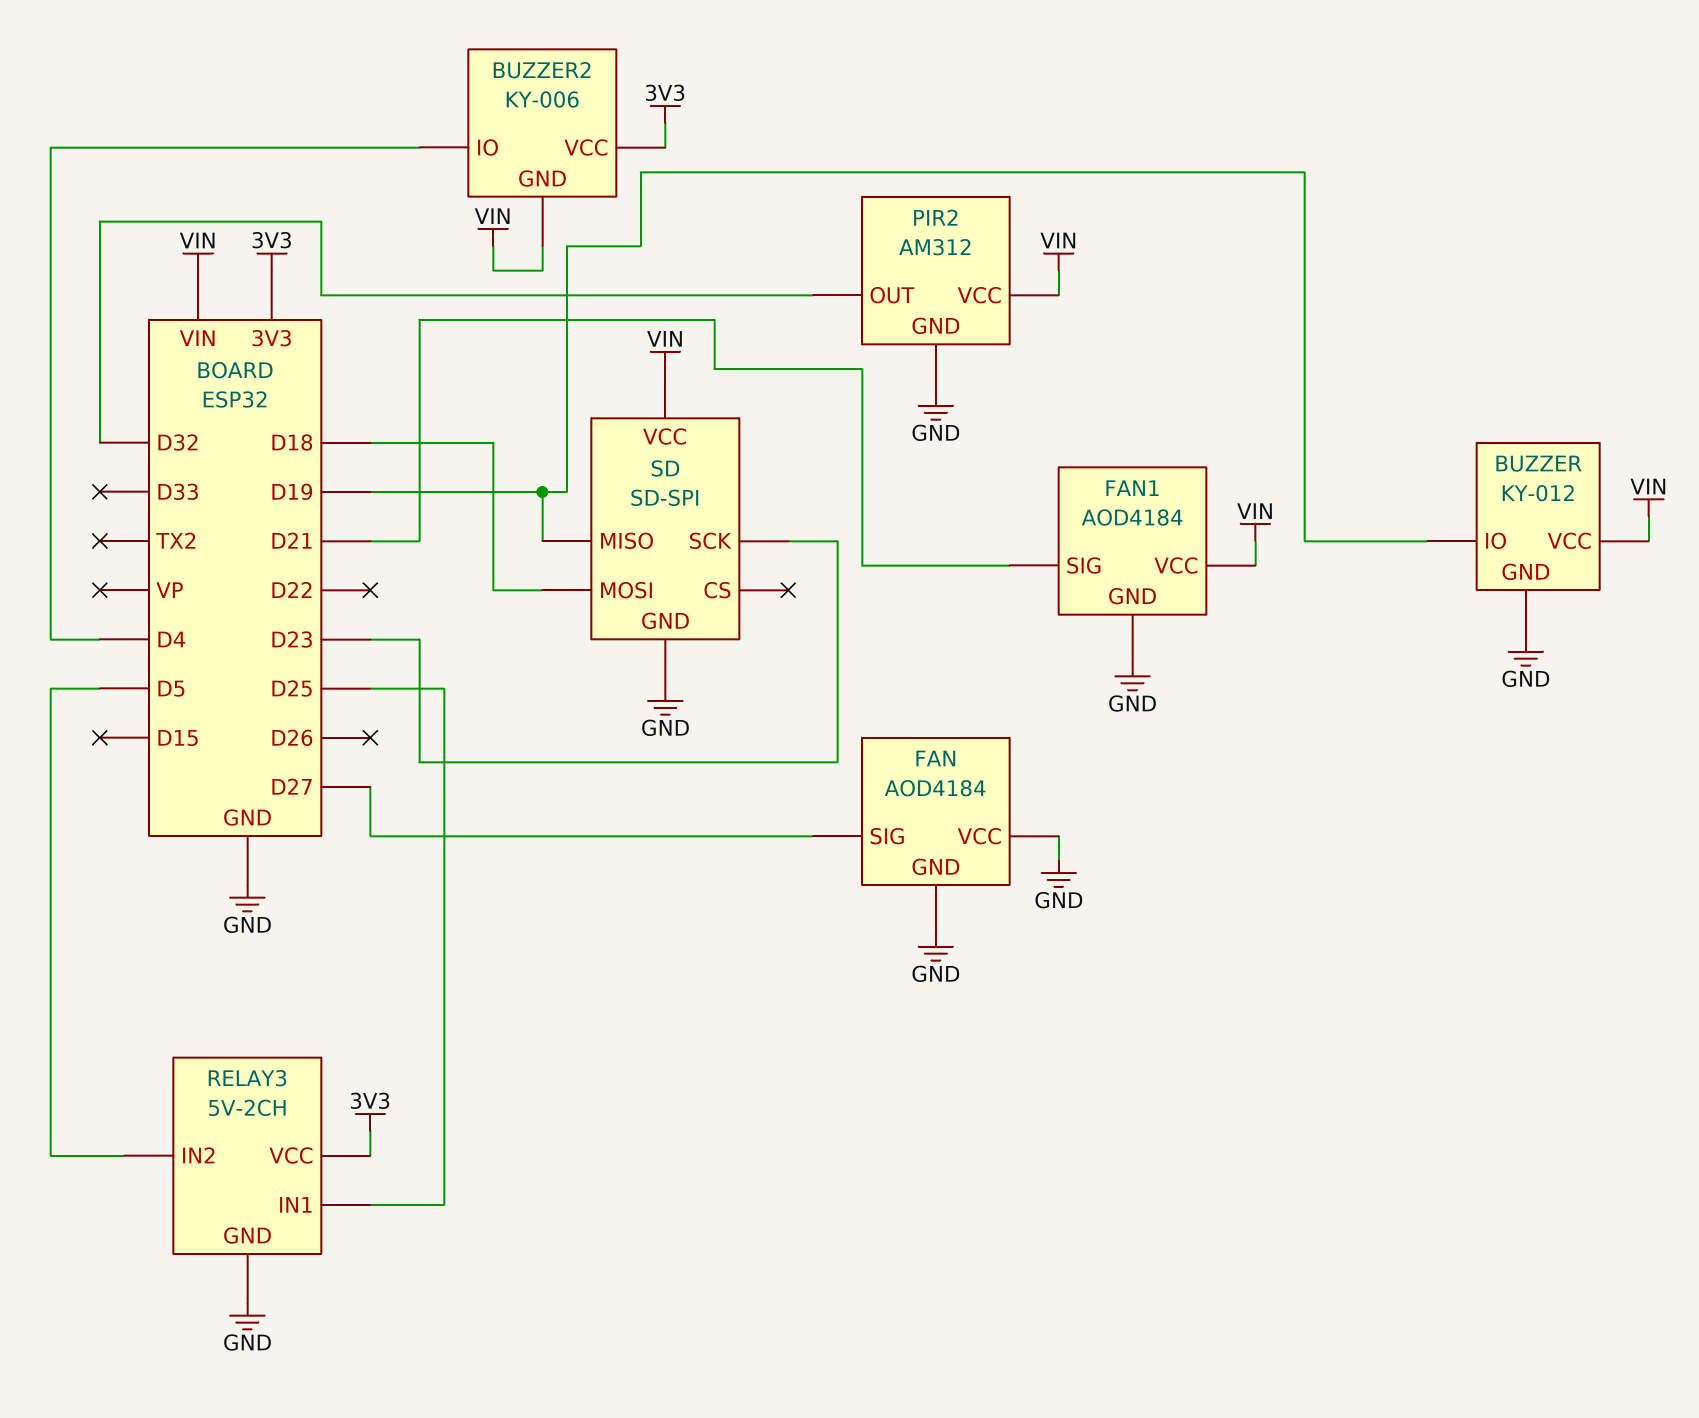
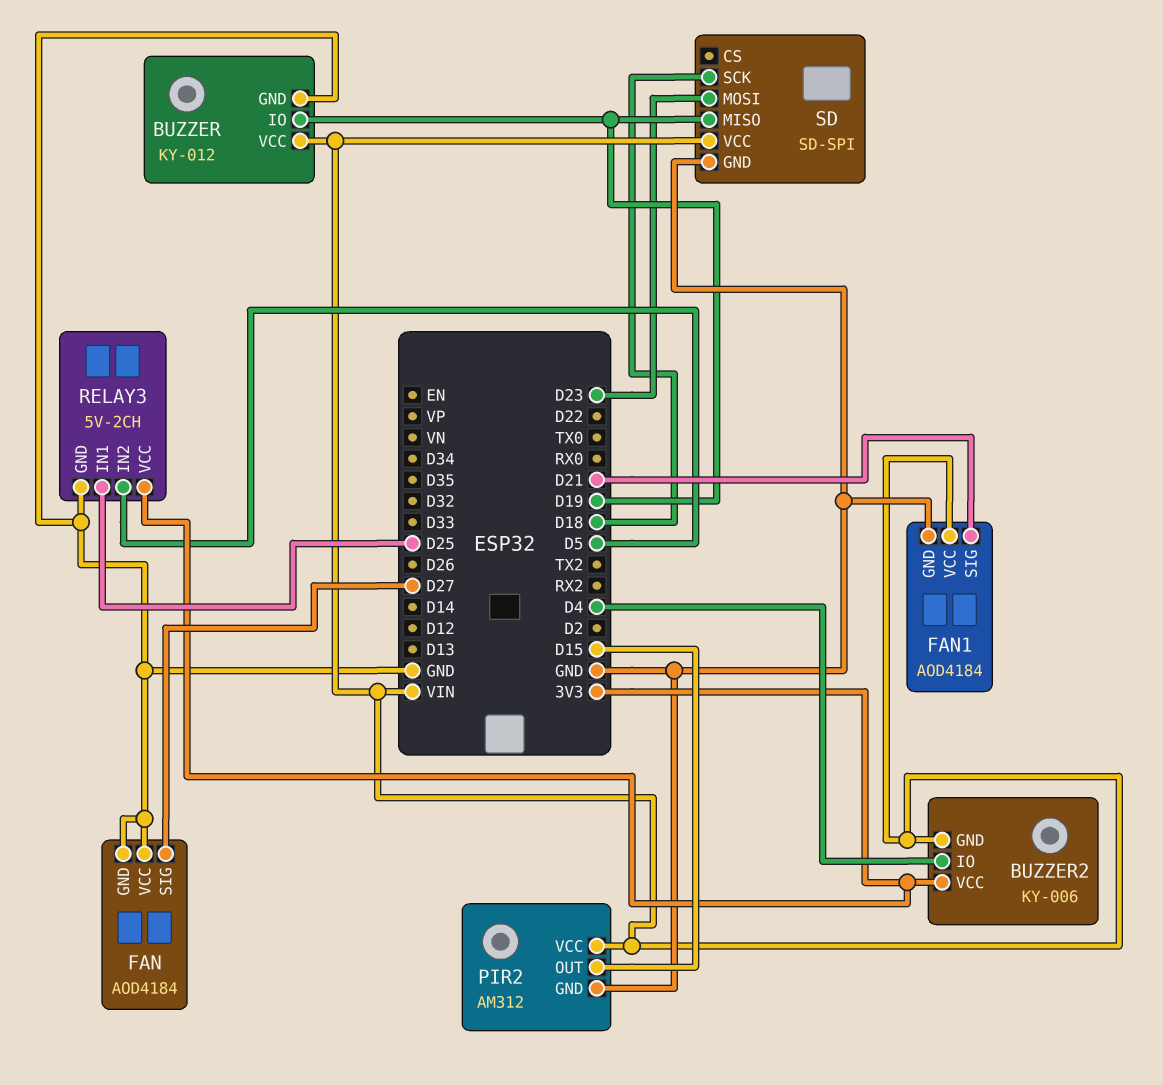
PIR2 pin OUT: D32 -> D15
SD pin MOSI: D18 -> D23
SD pin SCK: D23 -> D18

